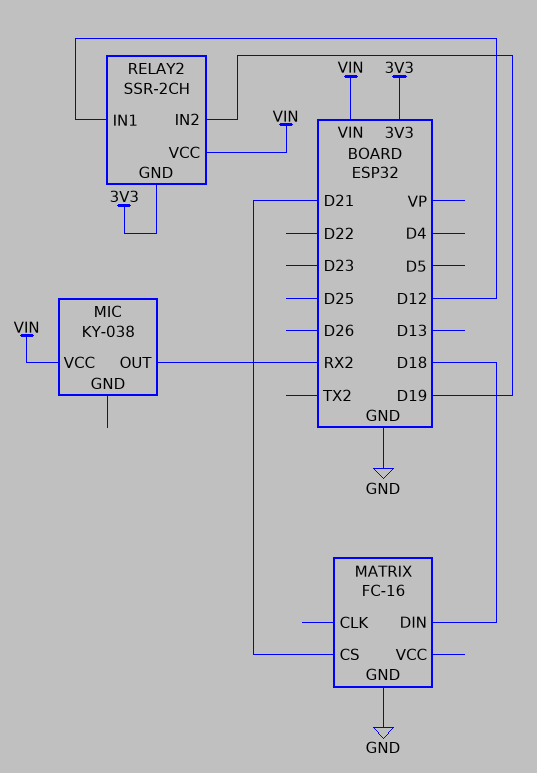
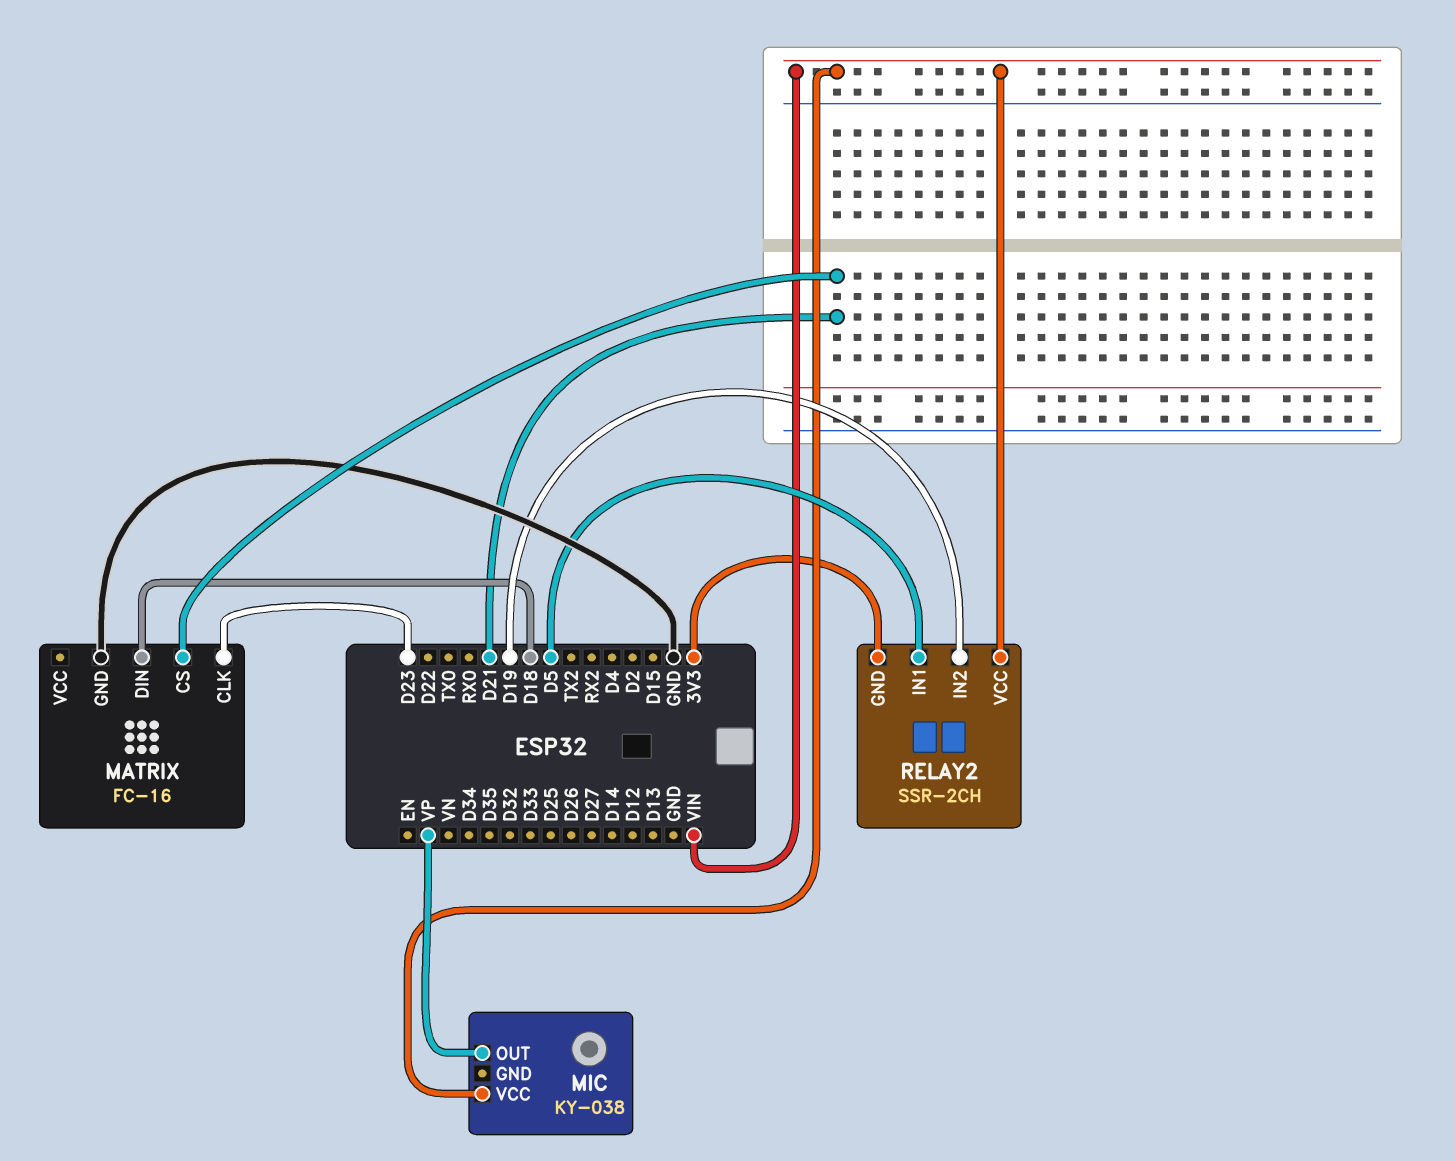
MATRIX pin CLK: none -> D23
MIC pin OUT: RX2 -> VP
RELAY2 pin IN1: D12 -> D5

